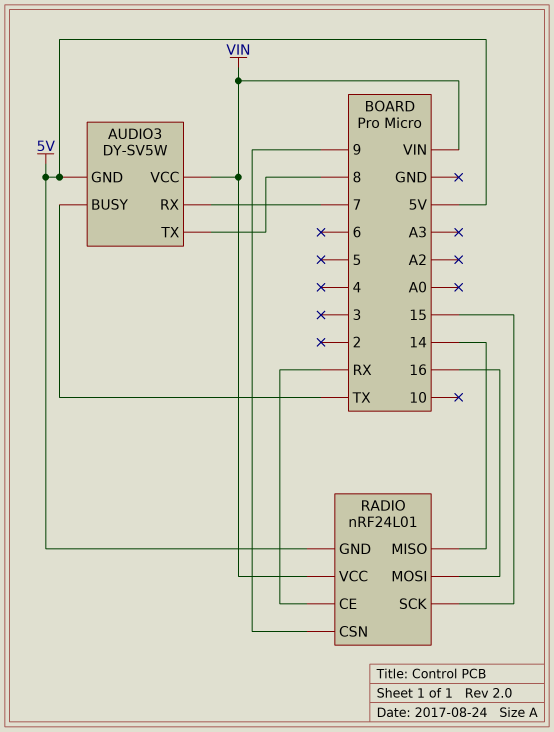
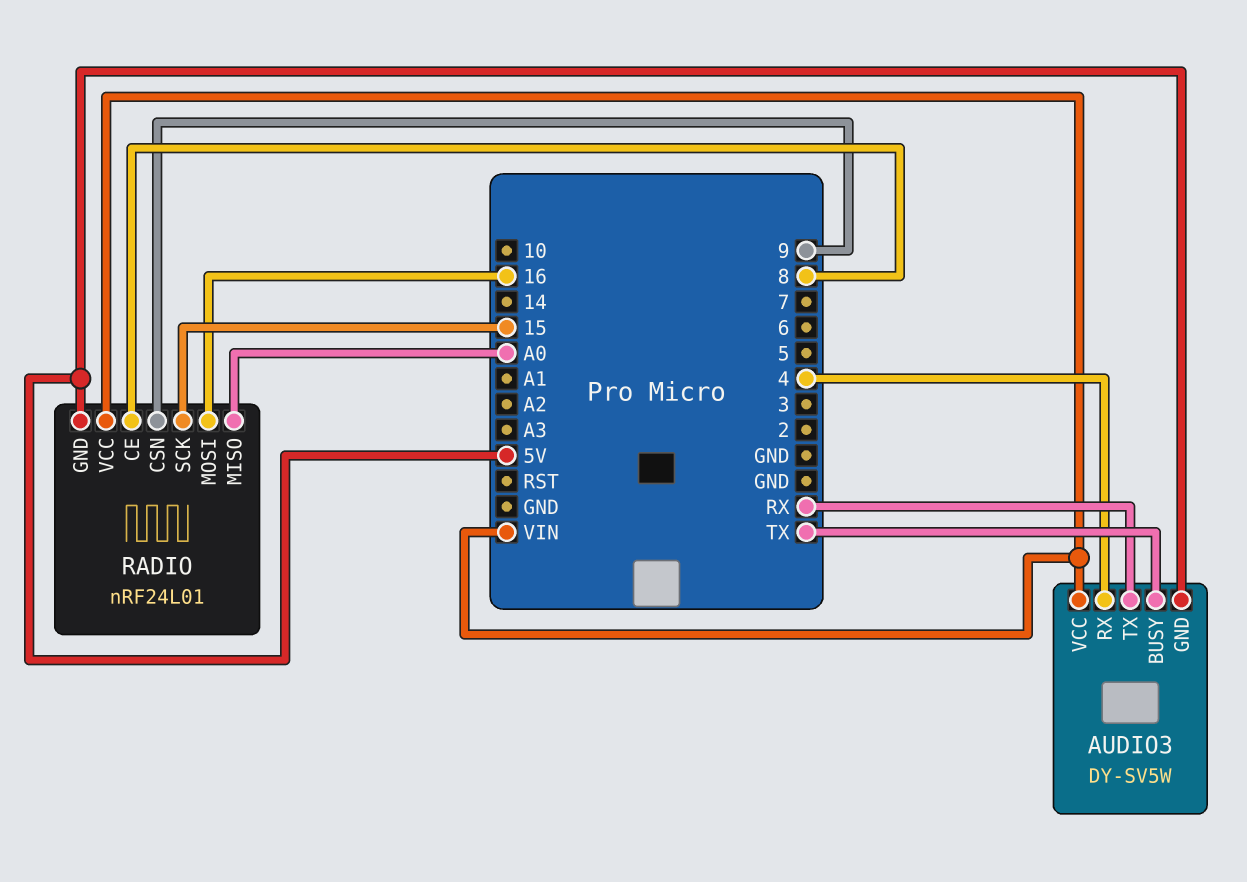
AUDIO3 pin RX: 7 -> 4
AUDIO3 pin TX: 8 -> RX
RADIO pin CE: RX -> 8
RADIO pin MISO: 14 -> A0

